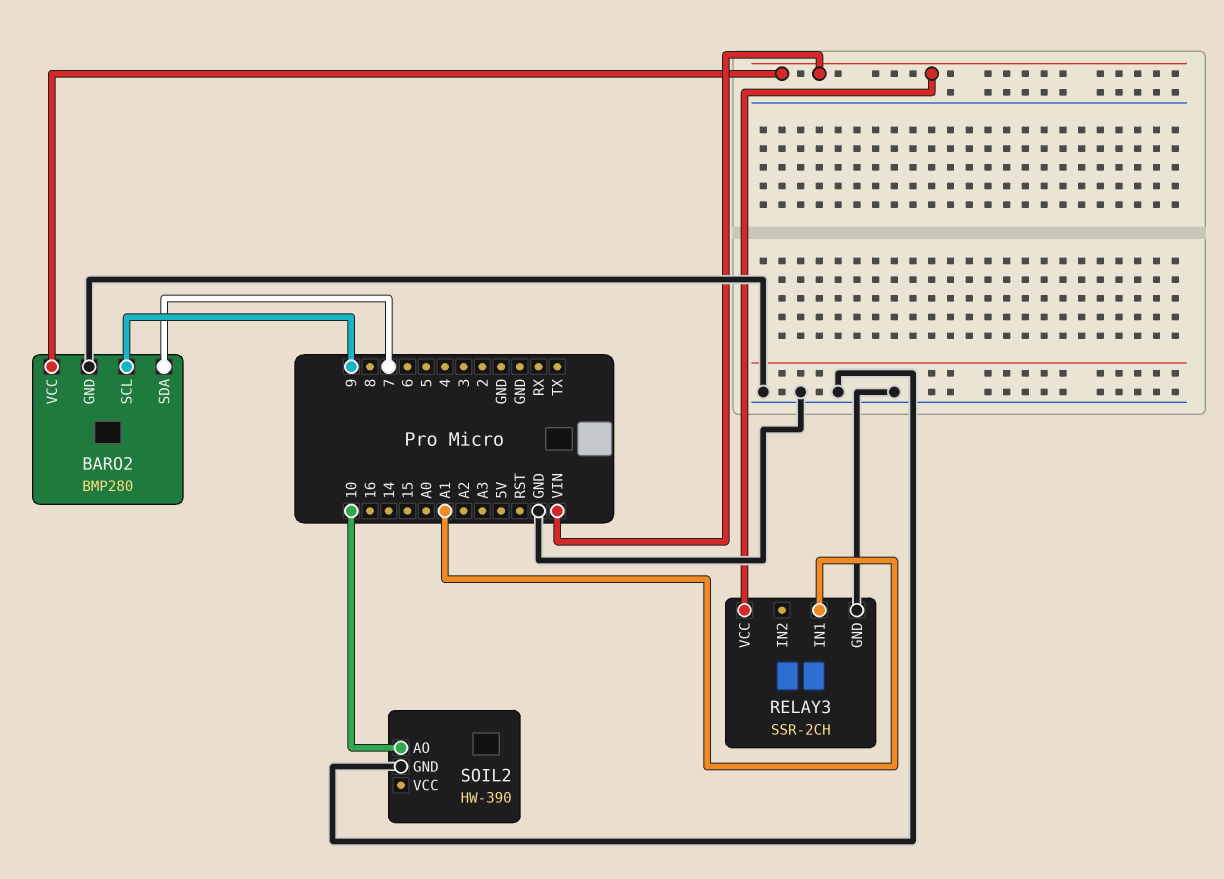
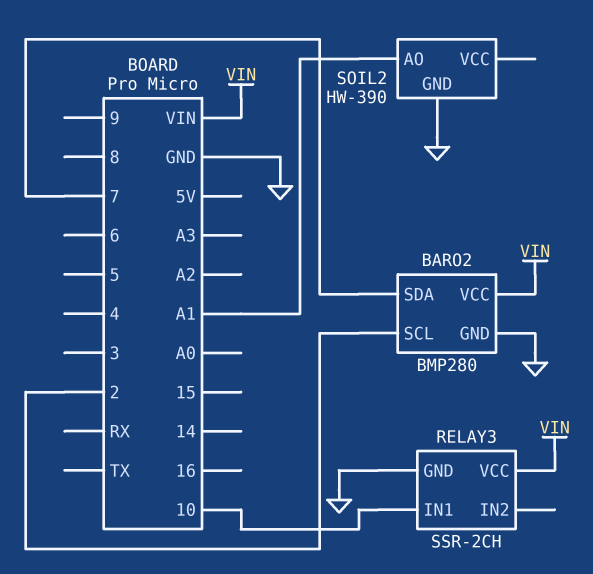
BARO2 pin SCL: 9 -> 2
RELAY3 pin IN1: A1 -> 10
SOIL2 pin AO: 10 -> A1

